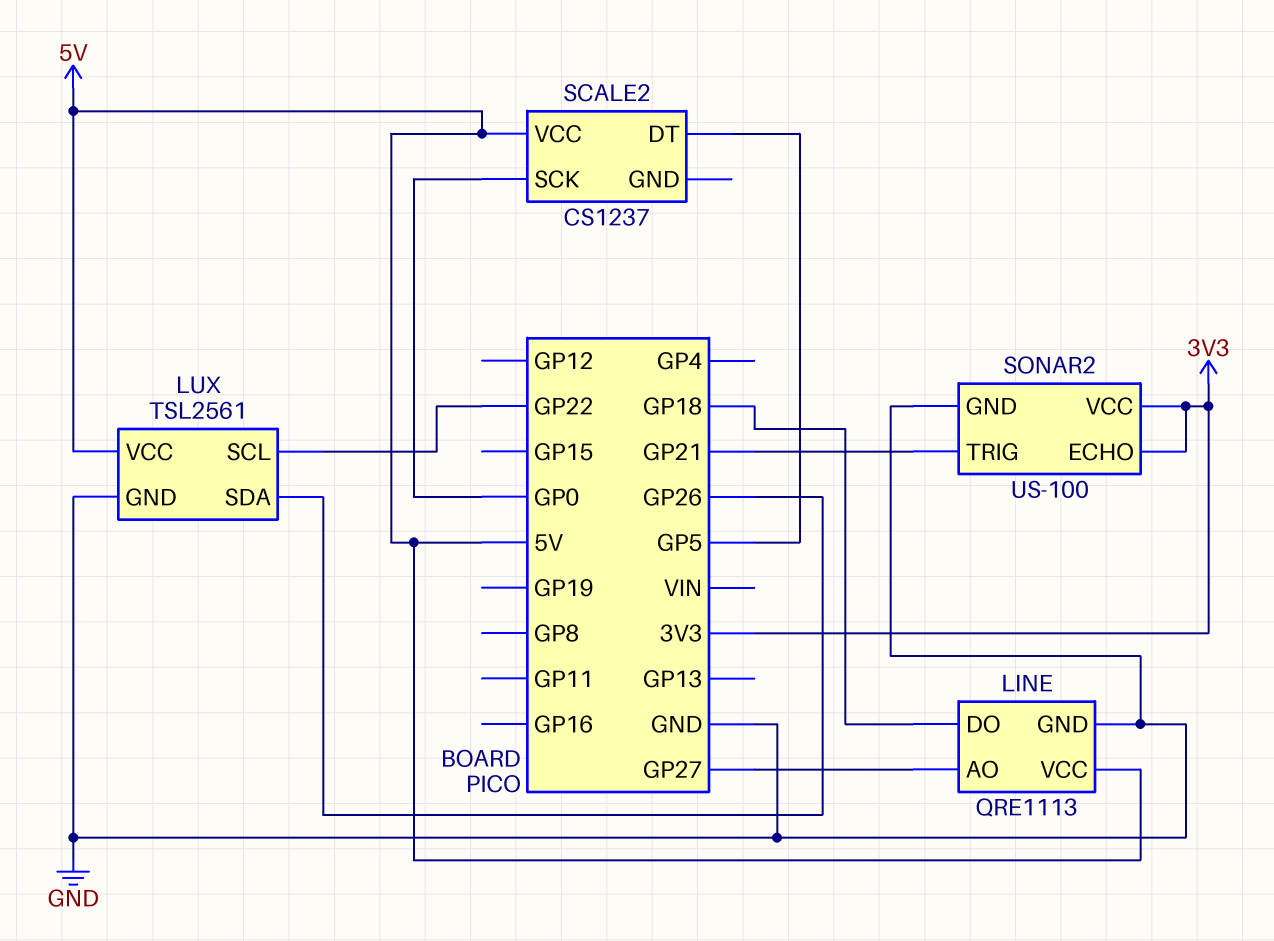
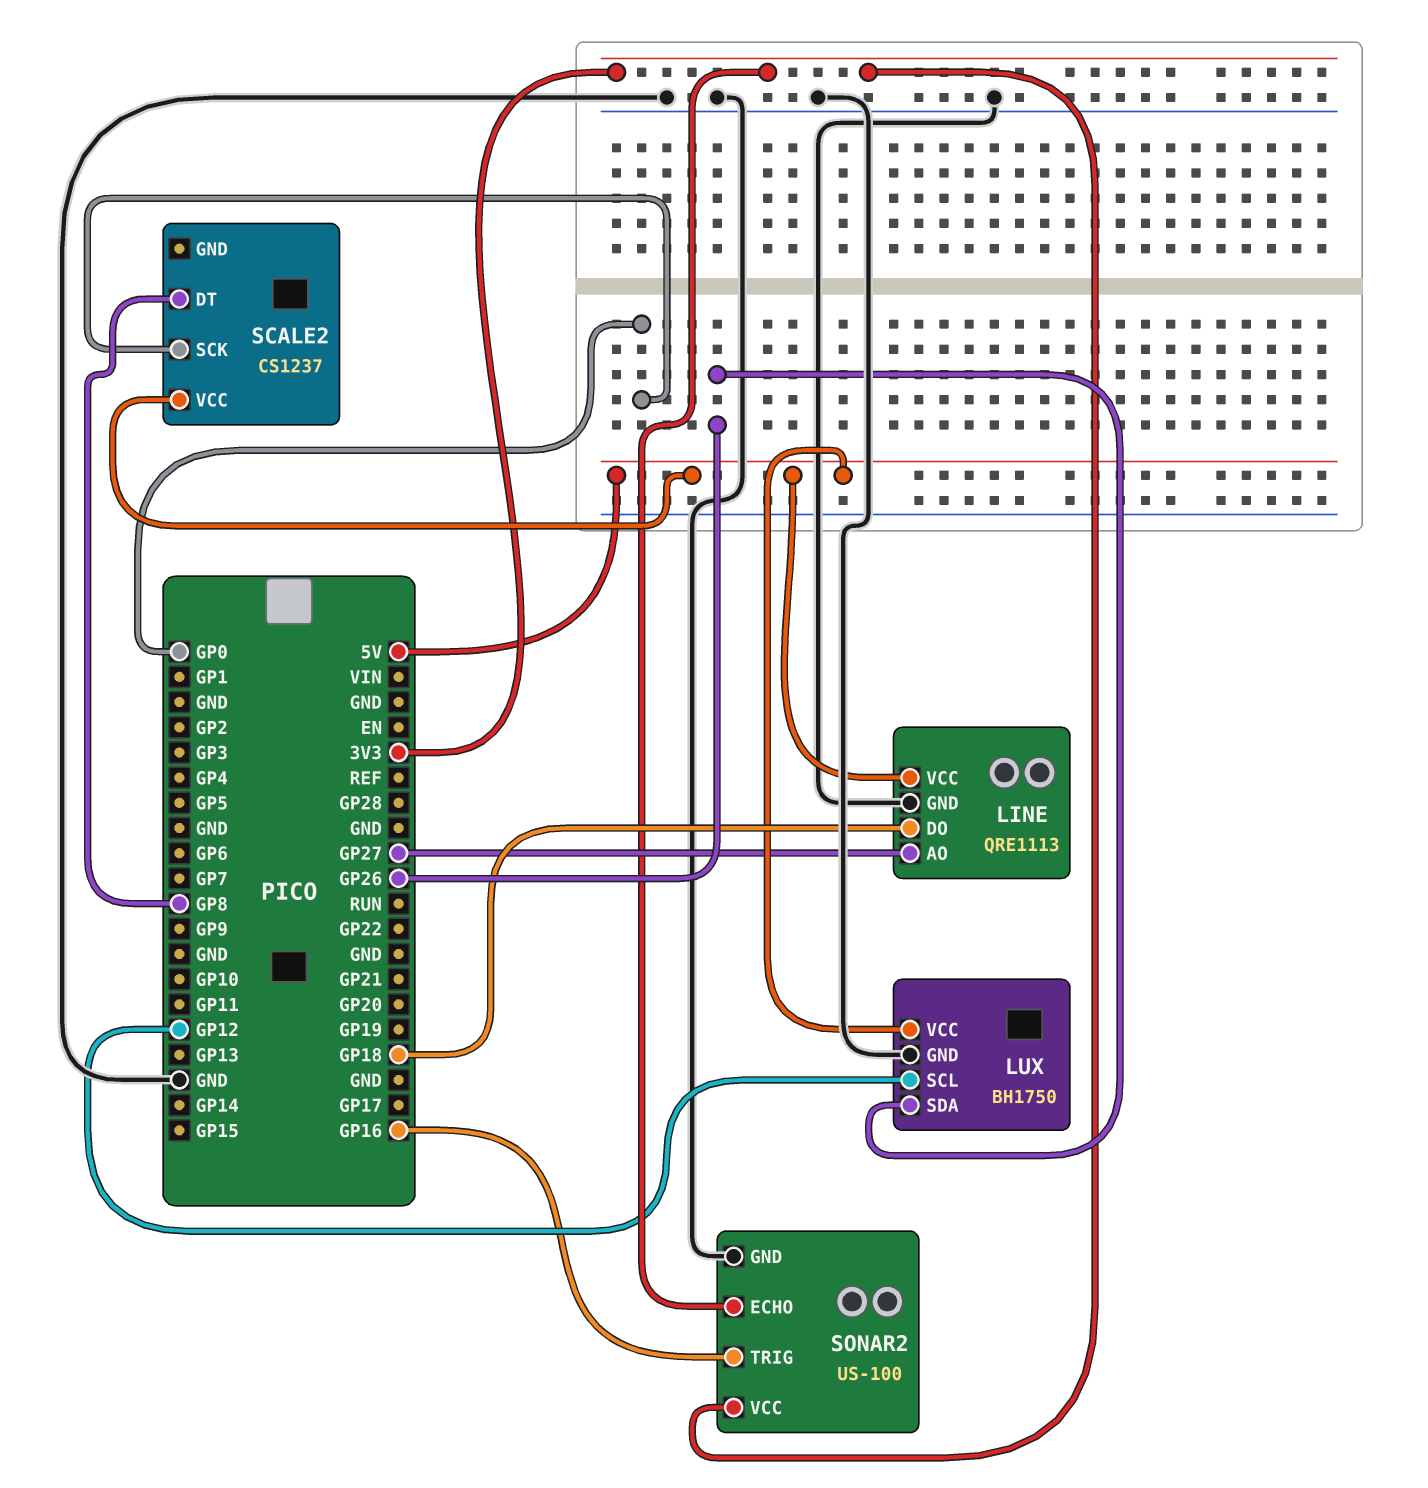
LUX: TSL2561 -> BH1750
LUX pin SCL: GP22 -> GP12
SCALE2 pin DT: GP5 -> GP8
SONAR2 pin TRIG: GP21 -> GP16

